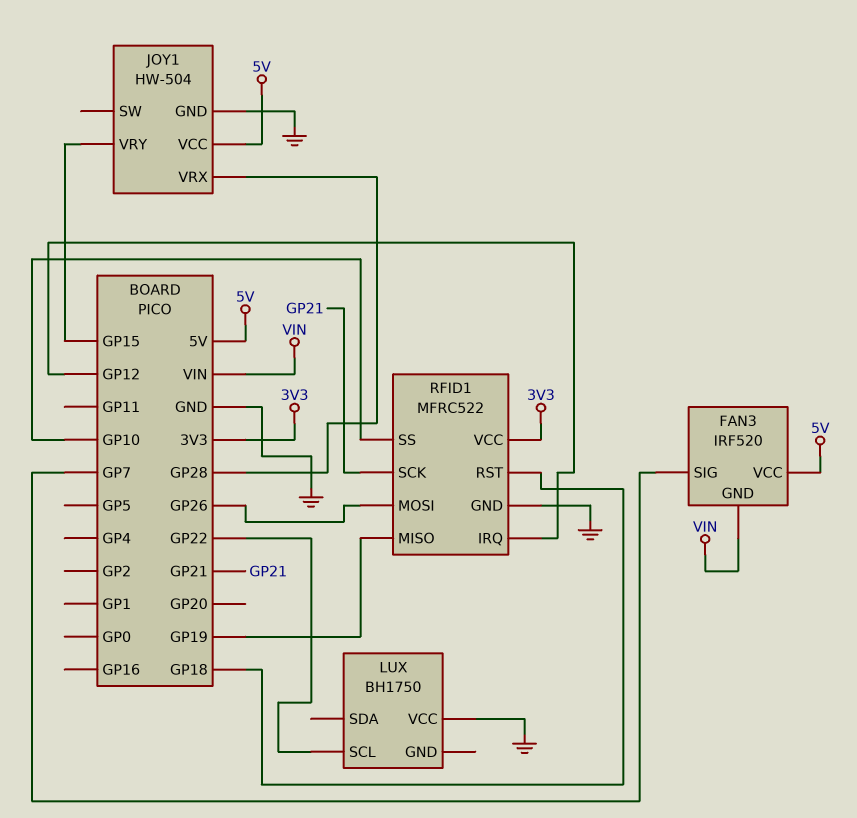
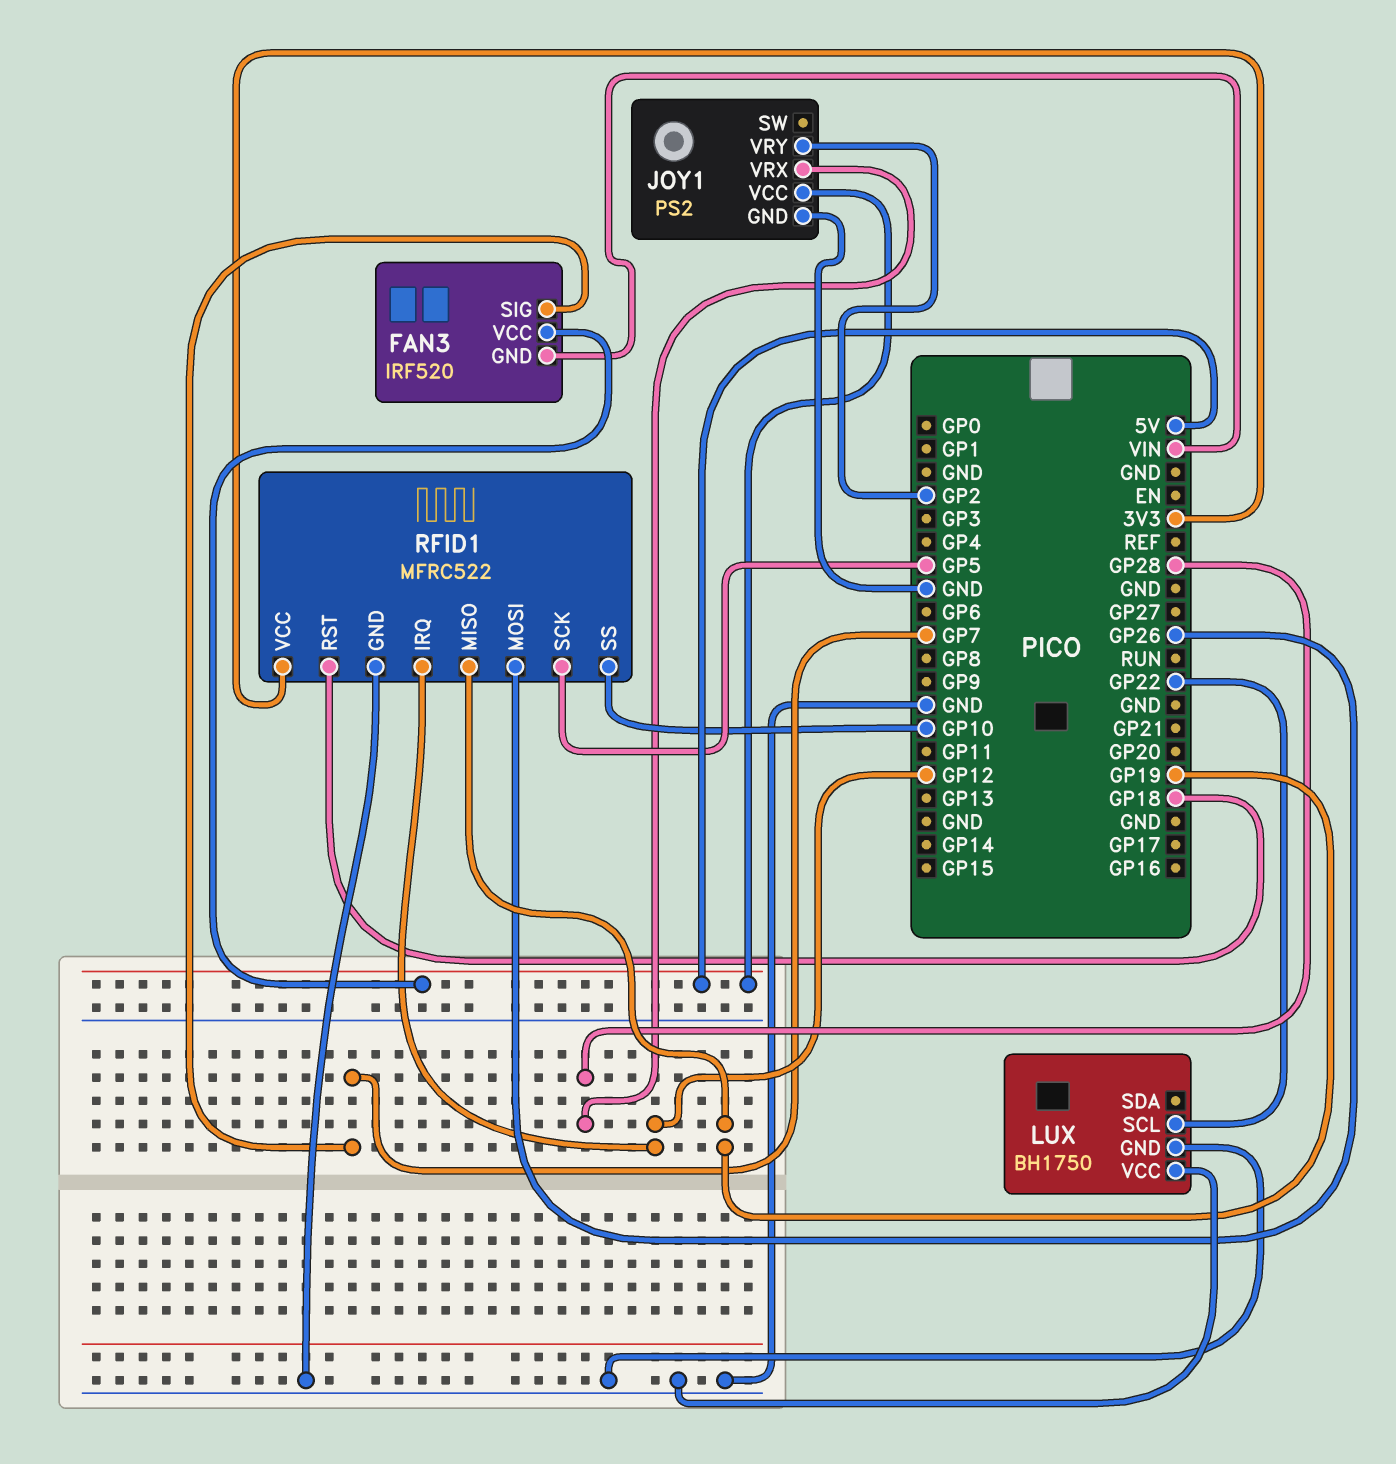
JOY1: HW-504 -> PS2
JOY1 pin VRY: GP15 -> GP2
LUX pin GND: none -> GND
RFID1 pin SCK: GP21 -> GP5

